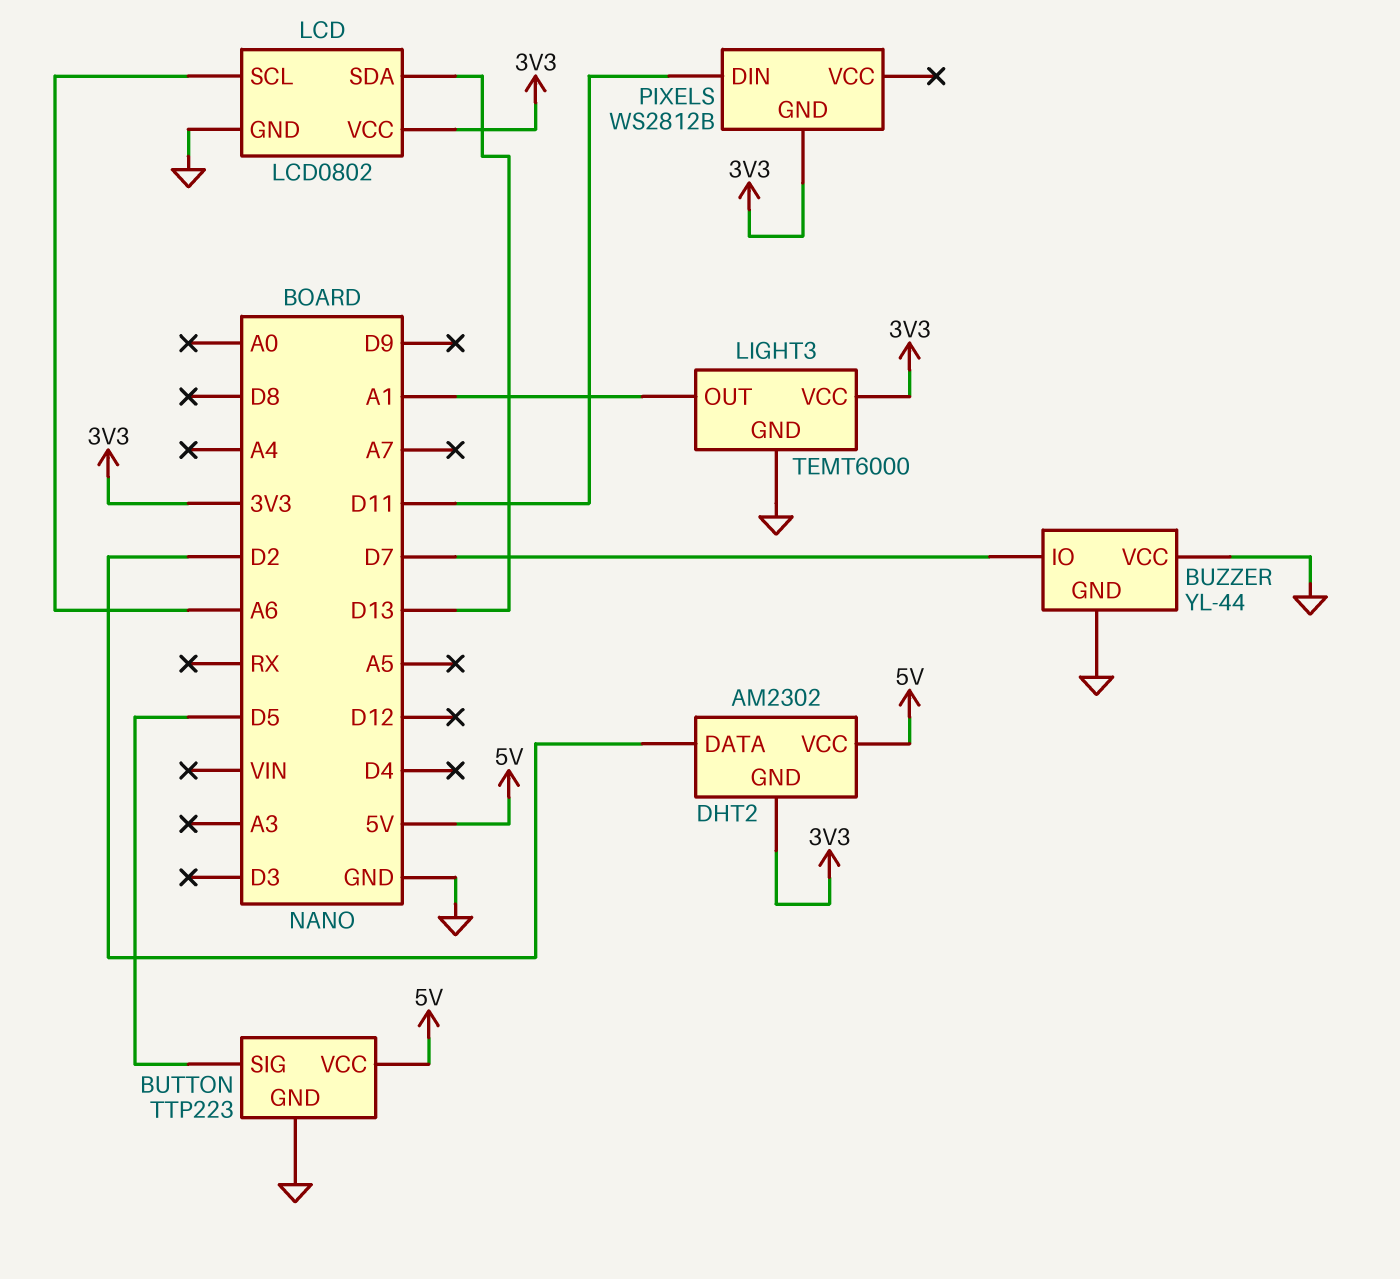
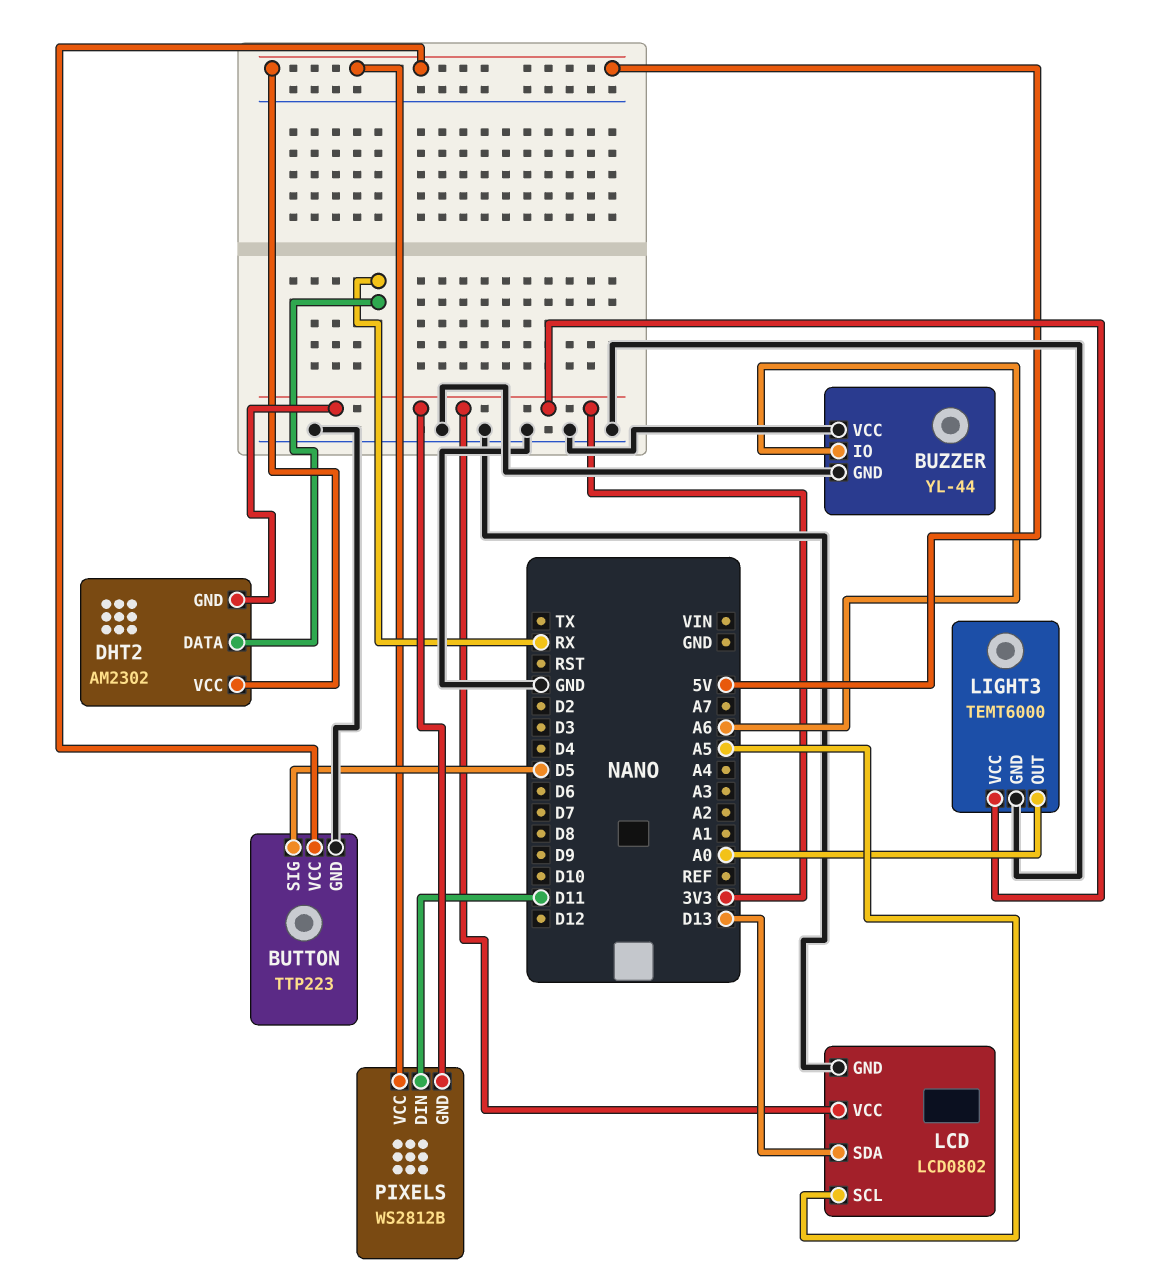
BUZZER pin IO: D7 -> A6
DHT2 pin DATA: D2 -> RX
LCD pin SCL: A6 -> A5
LIGHT3 pin OUT: A1 -> A0
PIXELS pin VCC: none -> 5V

